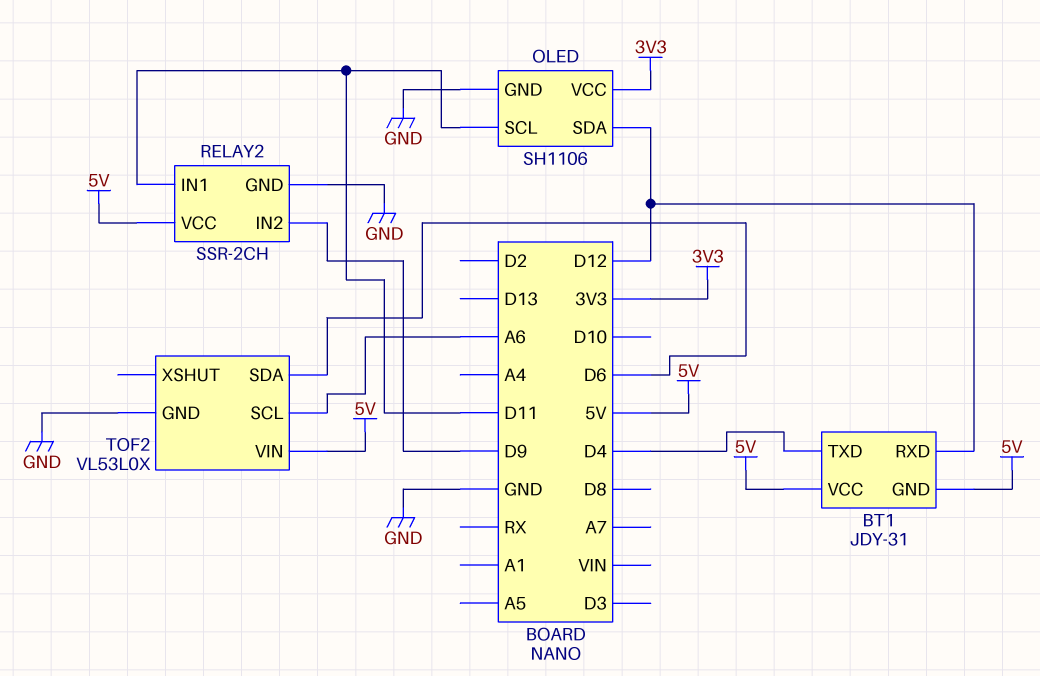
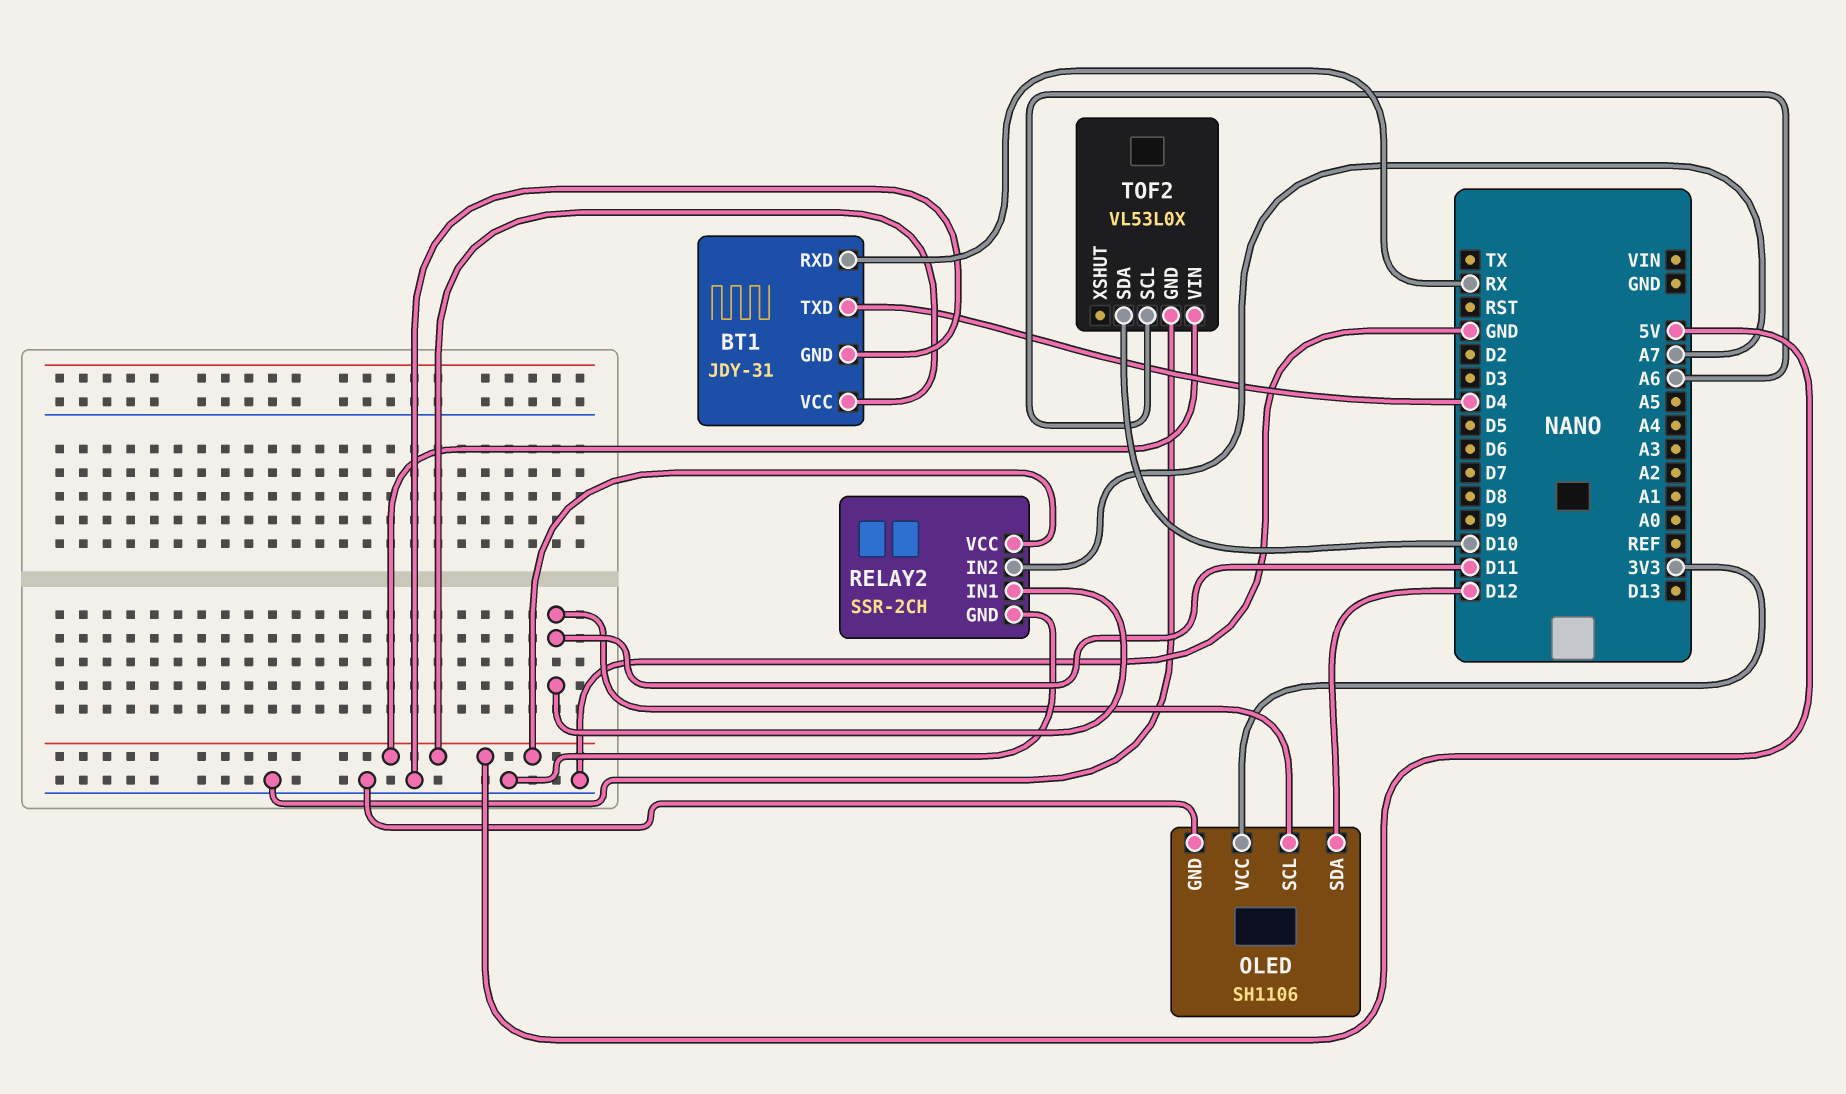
BT1 pin GND: 5V -> GND
BT1 pin RXD: D12 -> RX
RELAY2 pin IN2: D9 -> A7
TOF2 pin SDA: D6 -> D10

